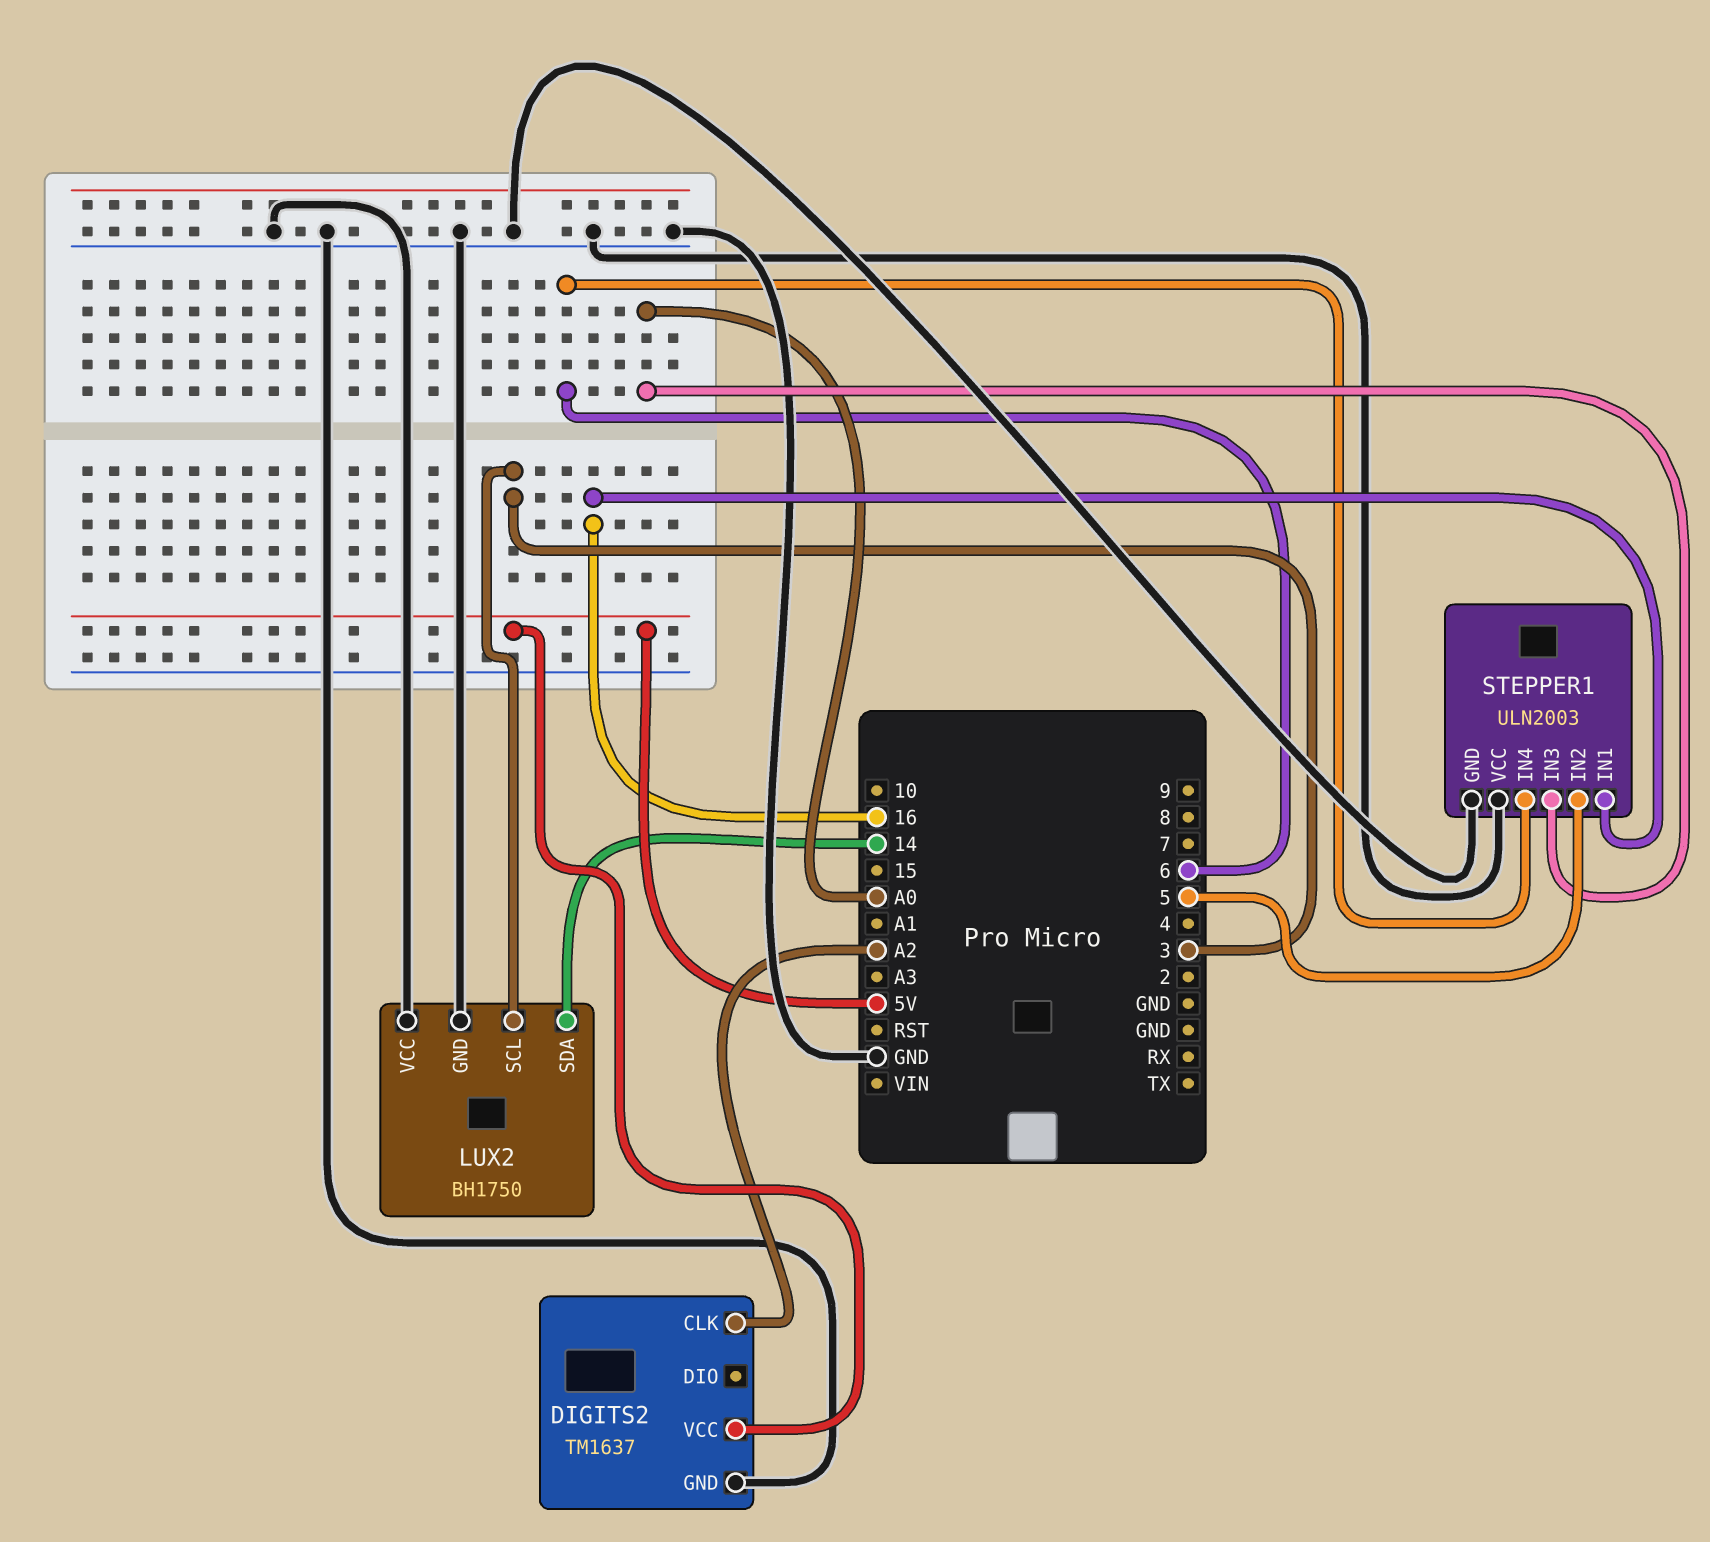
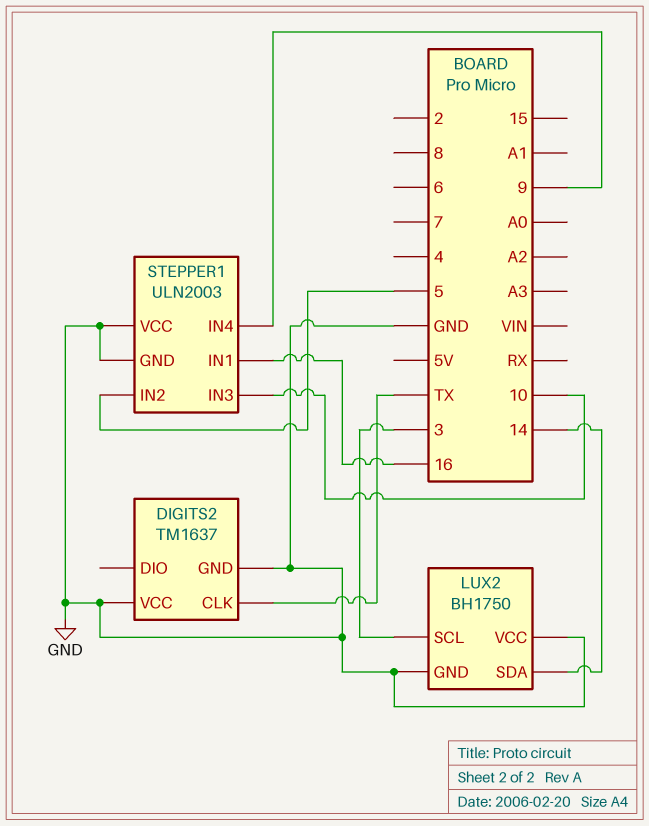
DIGITS2 pin CLK: A2 -> TX
DIGITS2 pin VCC: 5V -> GND
STEPPER1 pin IN3: A0 -> 10
STEPPER1 pin IN4: 6 -> 9

